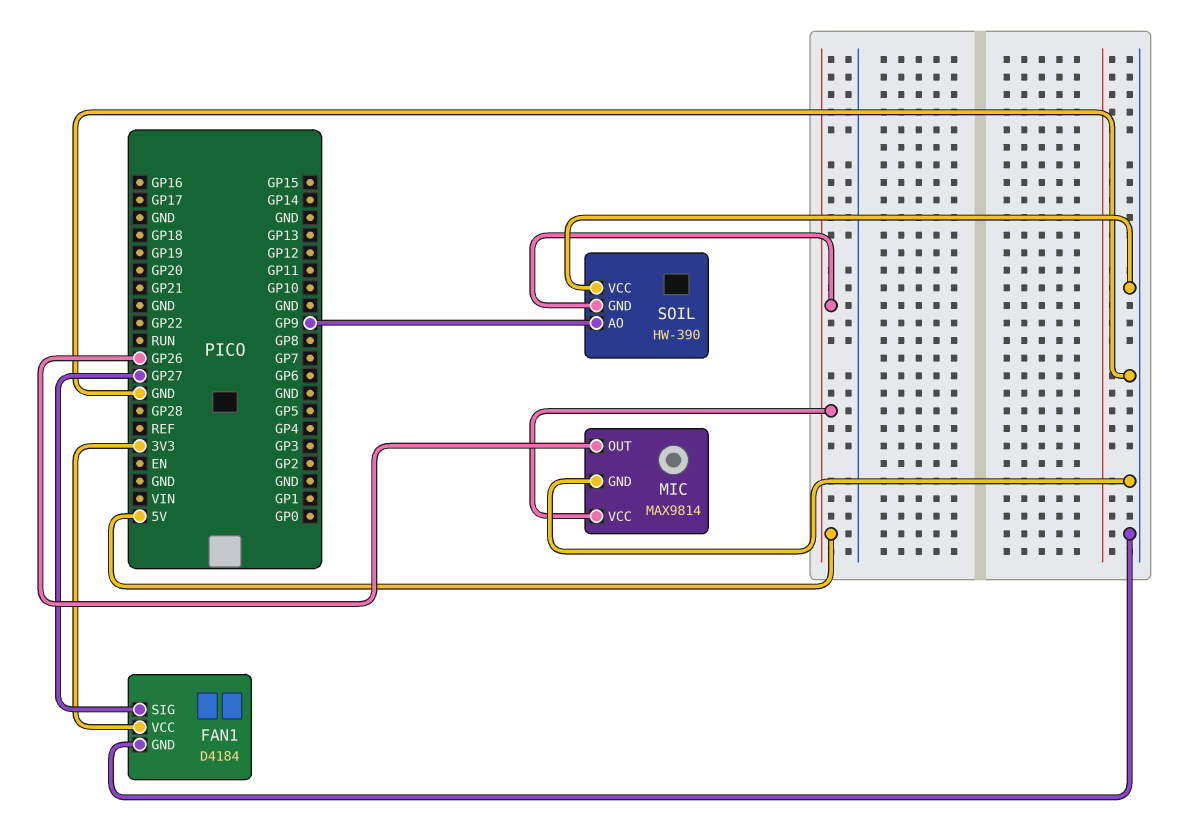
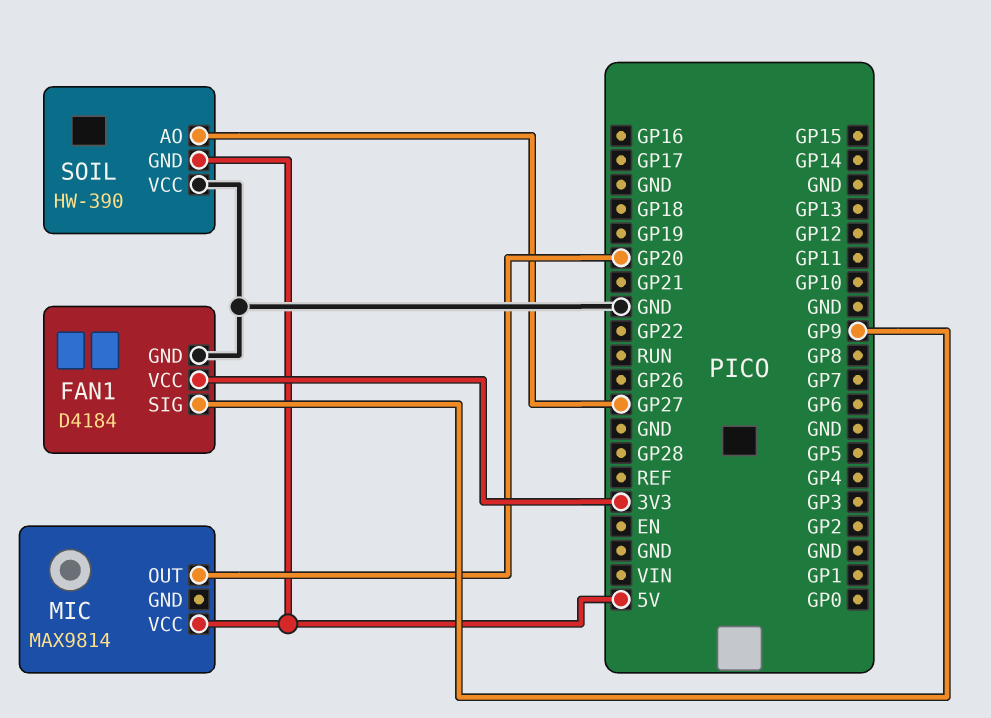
FAN1 pin SIG: GP27 -> GP9
MIC pin GND: GND -> none
MIC pin OUT: GP26 -> GP20
SOIL pin AO: GP9 -> GP27

